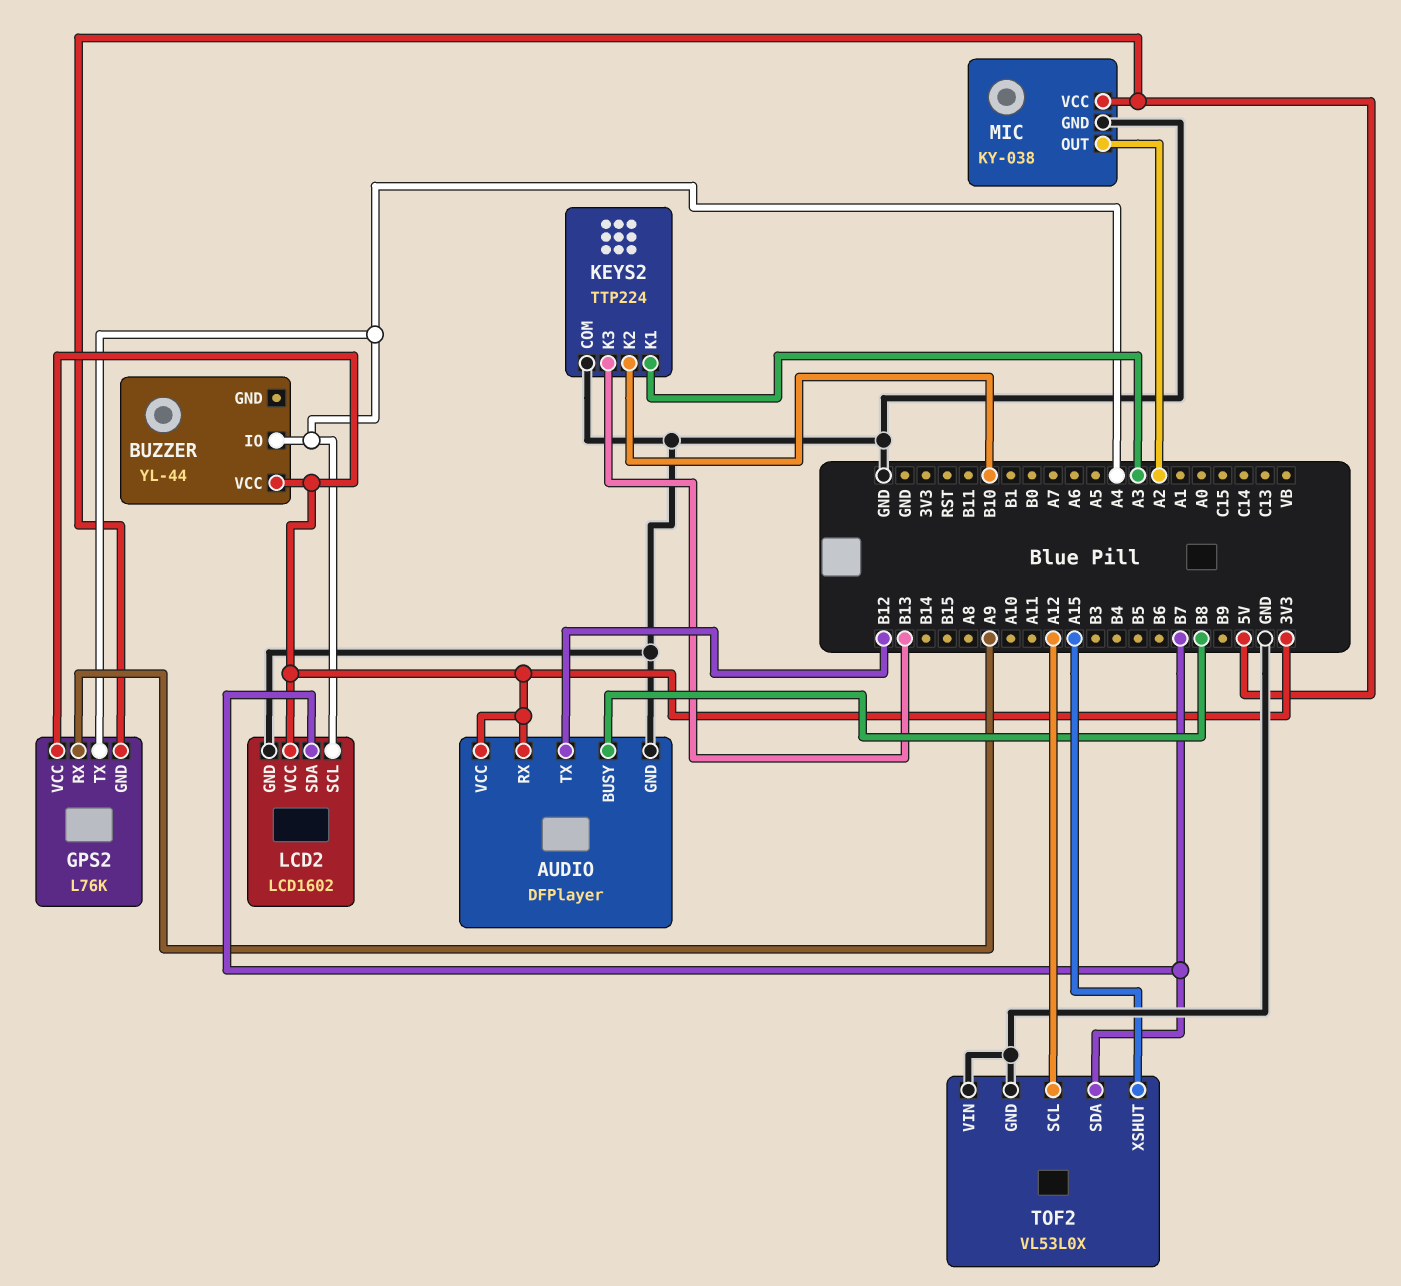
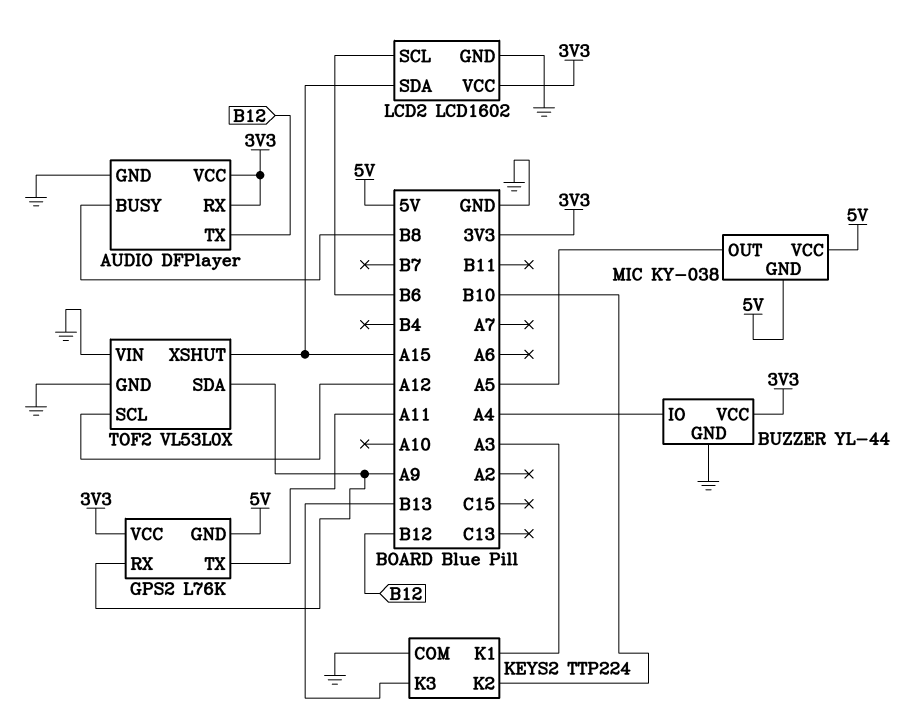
BUZZER pin GND: none -> GND
GPS2 pin TX: A4 -> A11
LCD2 pin SCL: A4 -> B6
LCD2 pin SDA: B7 -> A15
MIC pin GND: GND -> 5V
MIC pin OUT: A2 -> A5
TOF2 pin SDA: B7 -> A9

